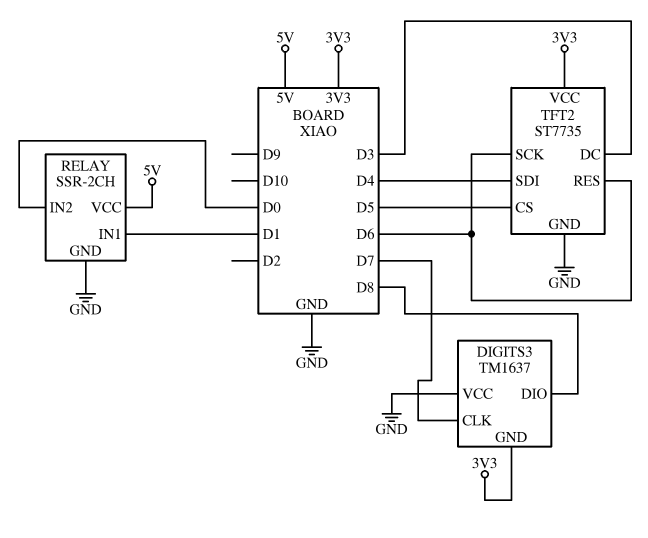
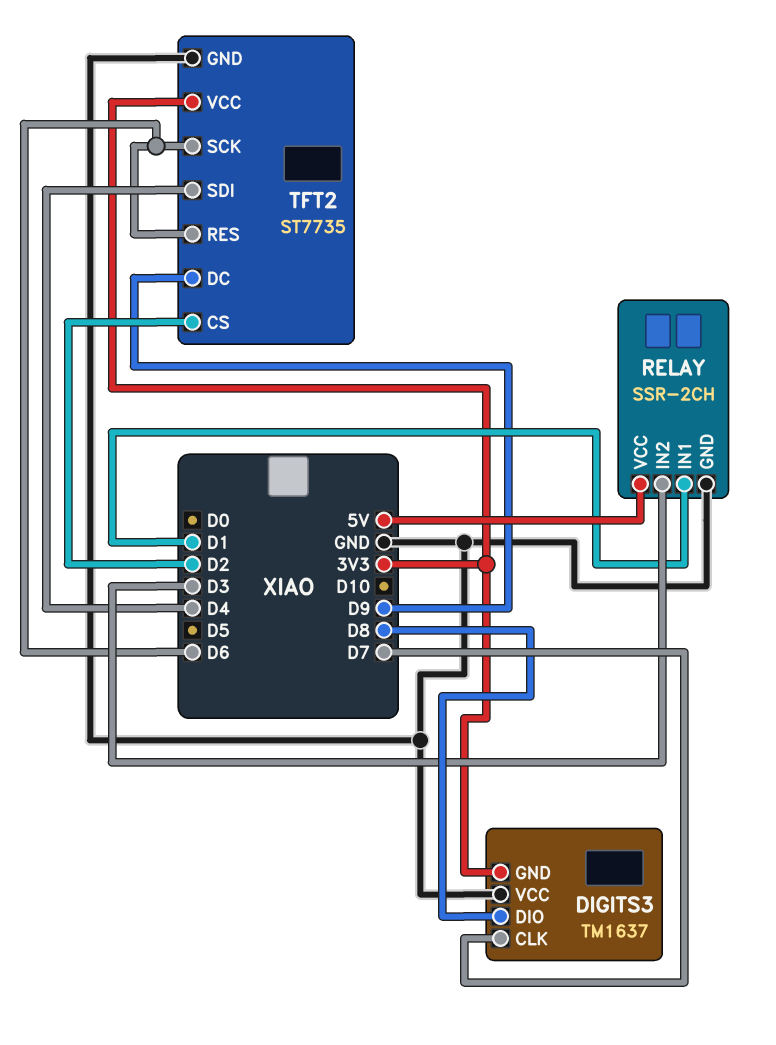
RELAY pin IN2: D0 -> D3
TFT2 pin CS: D5 -> D2
TFT2 pin DC: D3 -> D9

